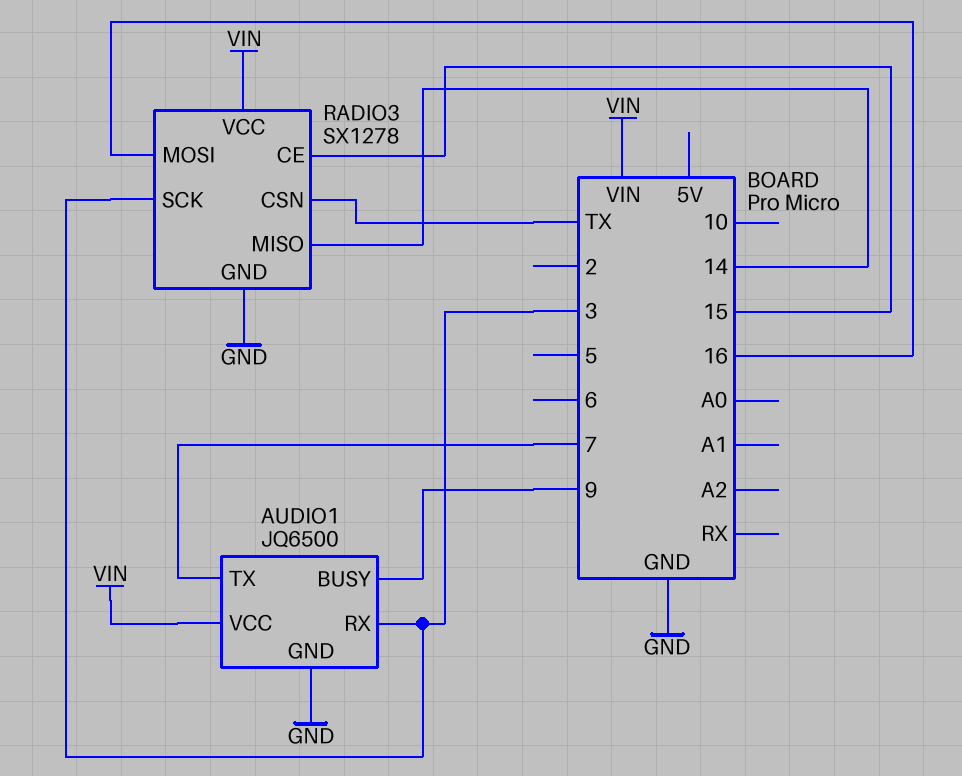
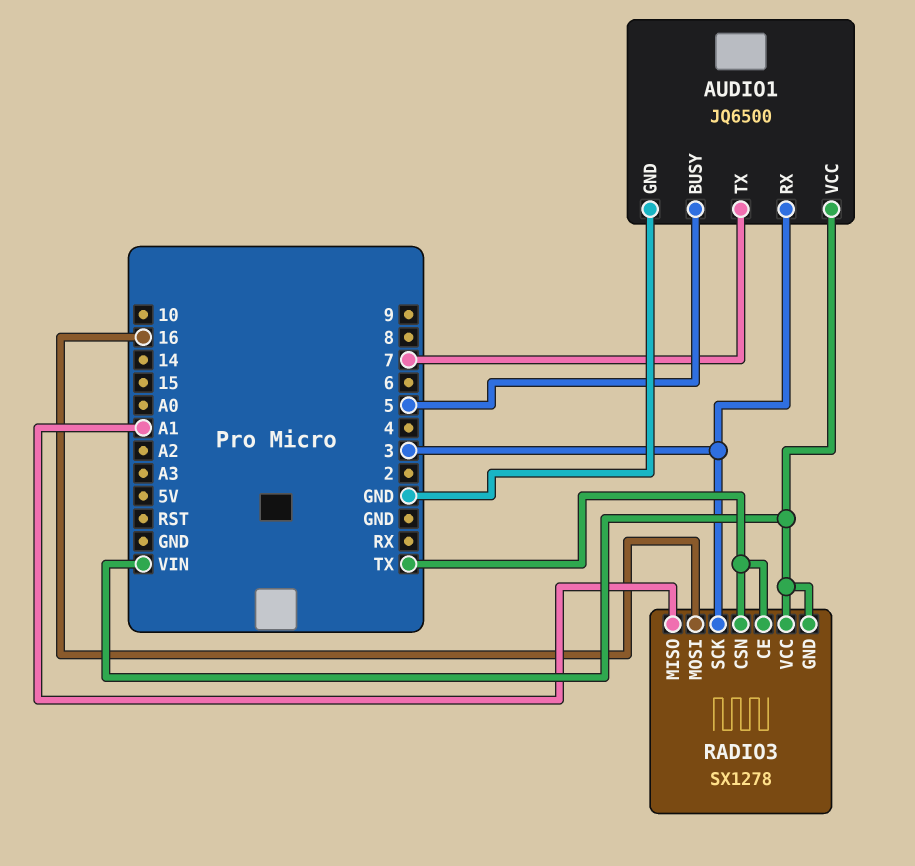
AUDIO1 pin BUSY: 9 -> 5
RADIO3 pin CE: 15 -> TX
RADIO3 pin GND: GND -> VIN
RADIO3 pin MISO: 14 -> A1

